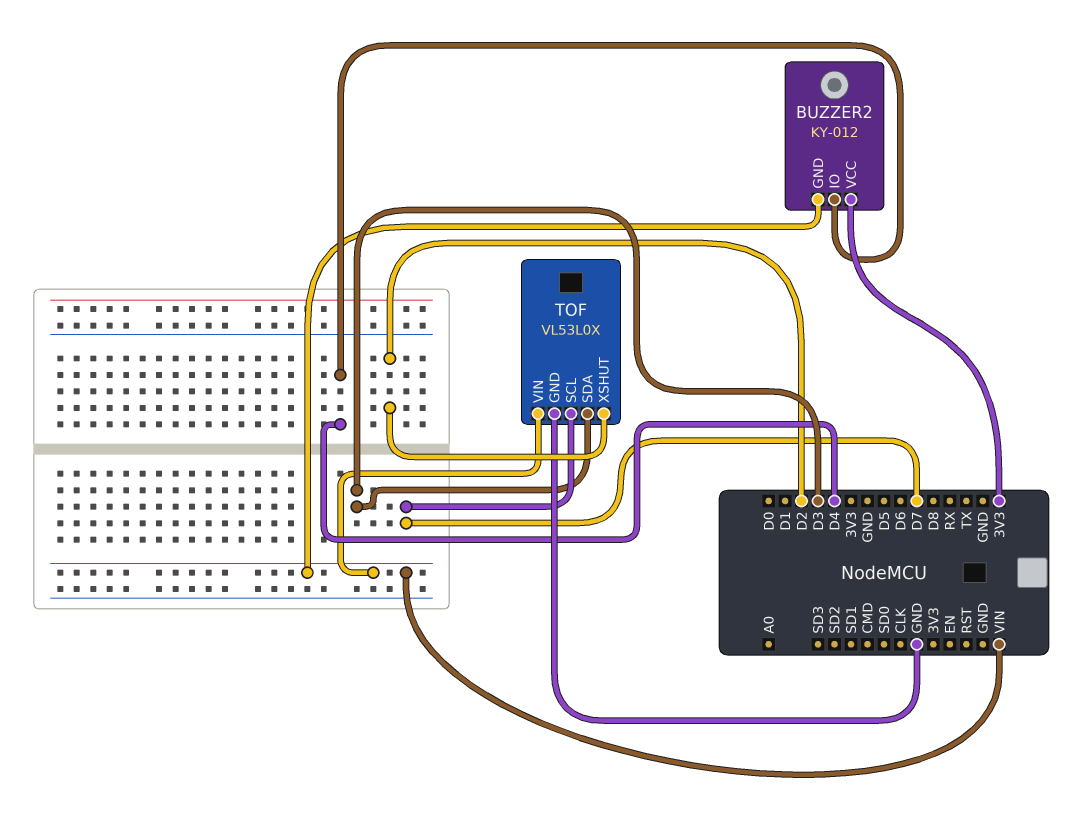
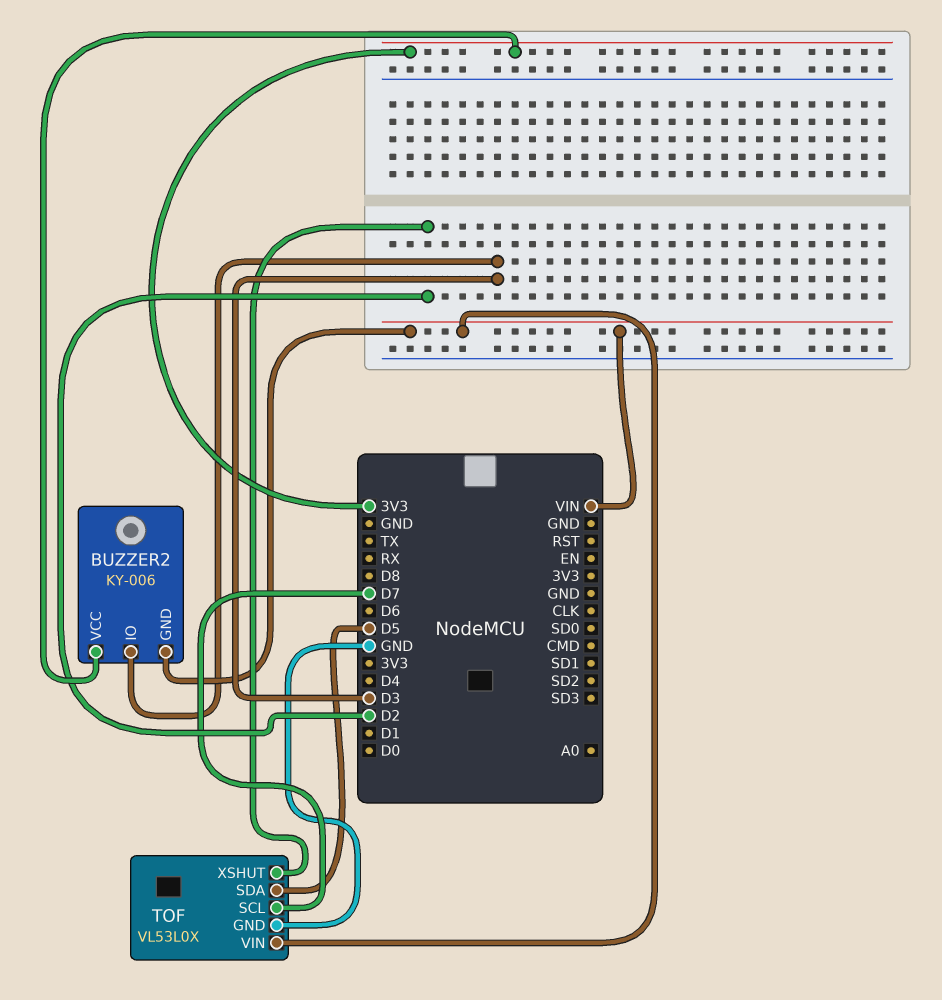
BUZZER2: KY-012 -> KY-006
BUZZER2 pin IO: D4 -> D3
TOF pin SDA: D3 -> D5

